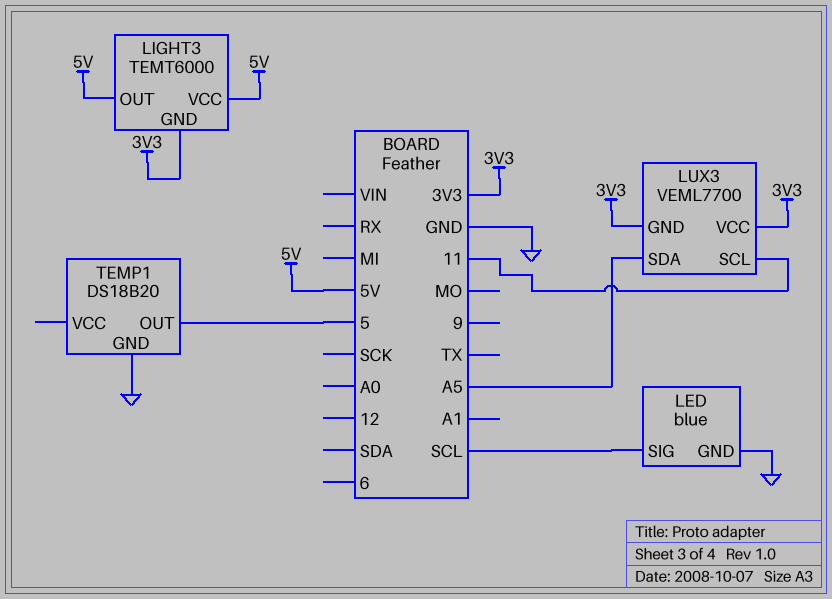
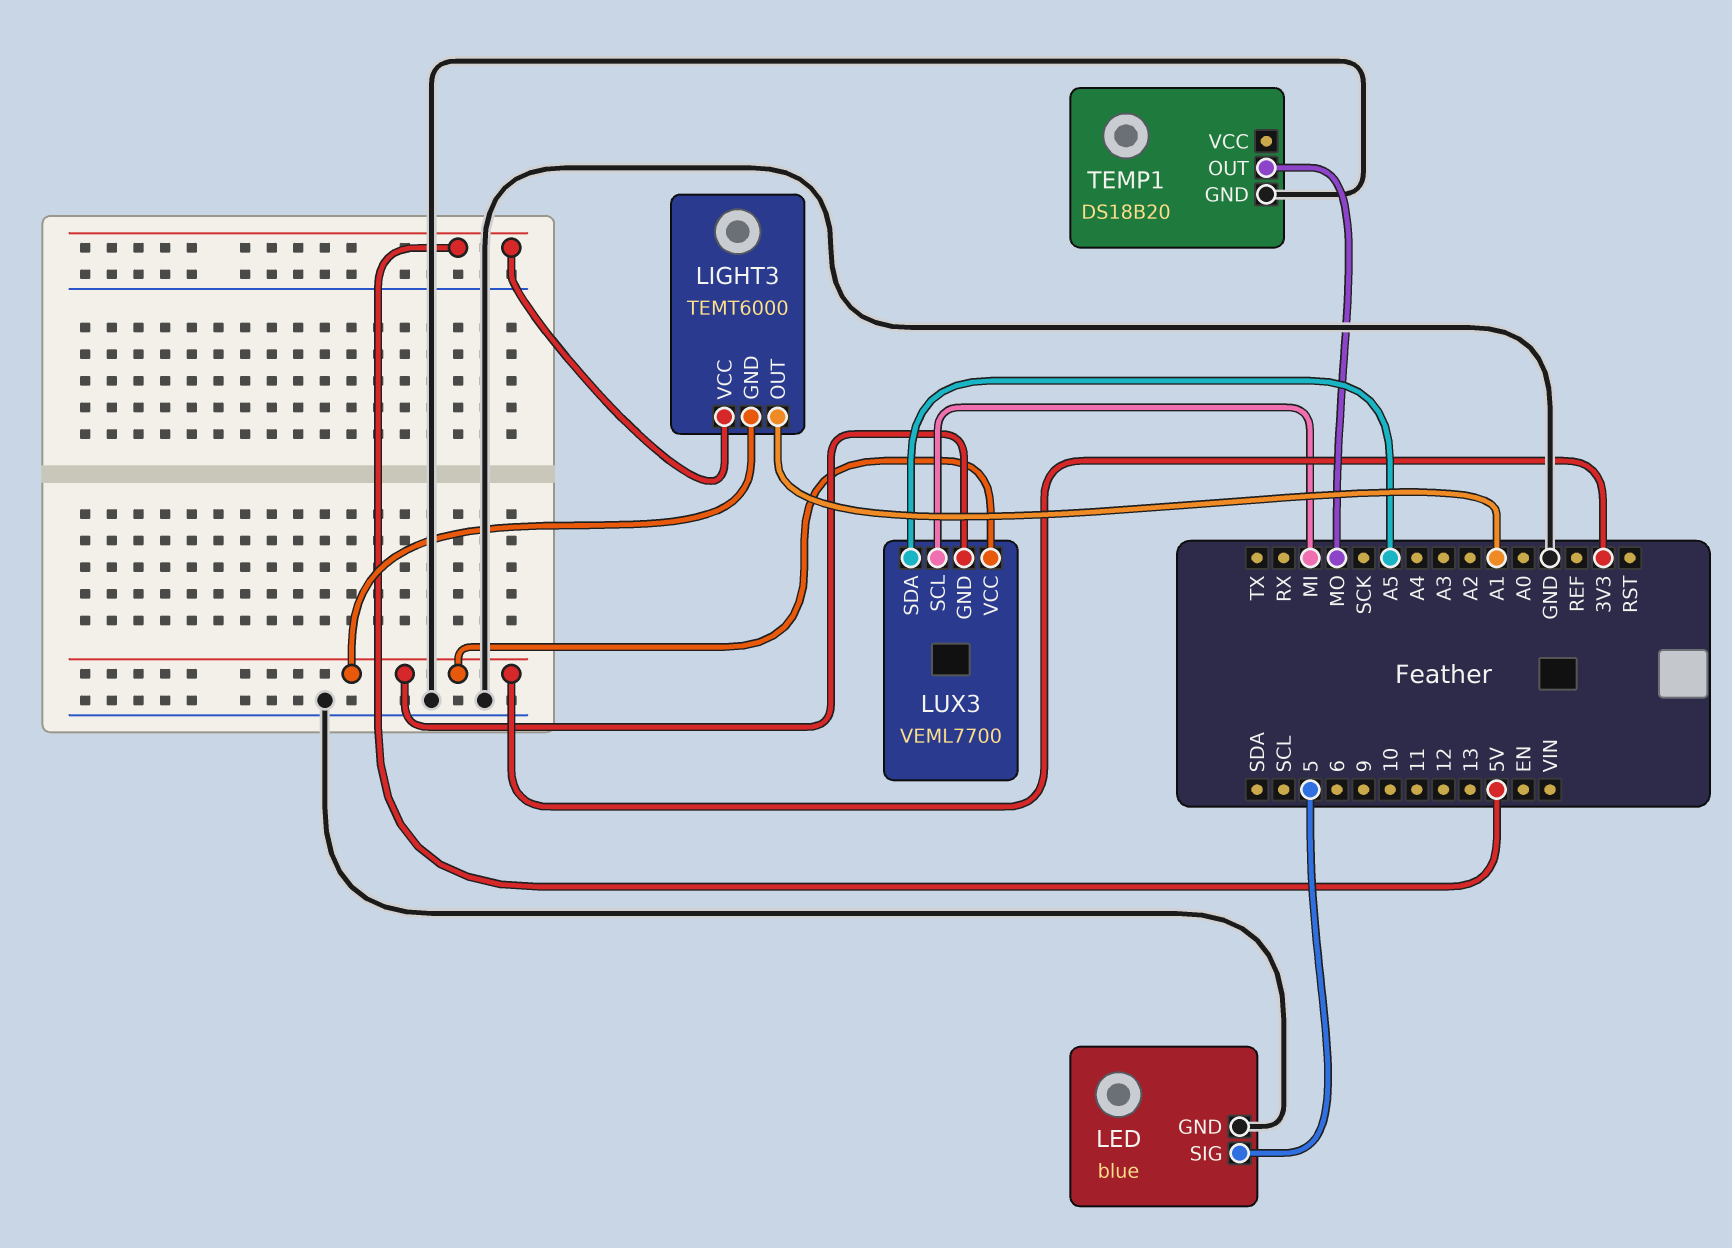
LED pin SIG: SCL -> 5
LIGHT3 pin OUT: 5V -> A1
LUX3 pin SCL: 11 -> MI
TEMP1 pin OUT: 5 -> MO

